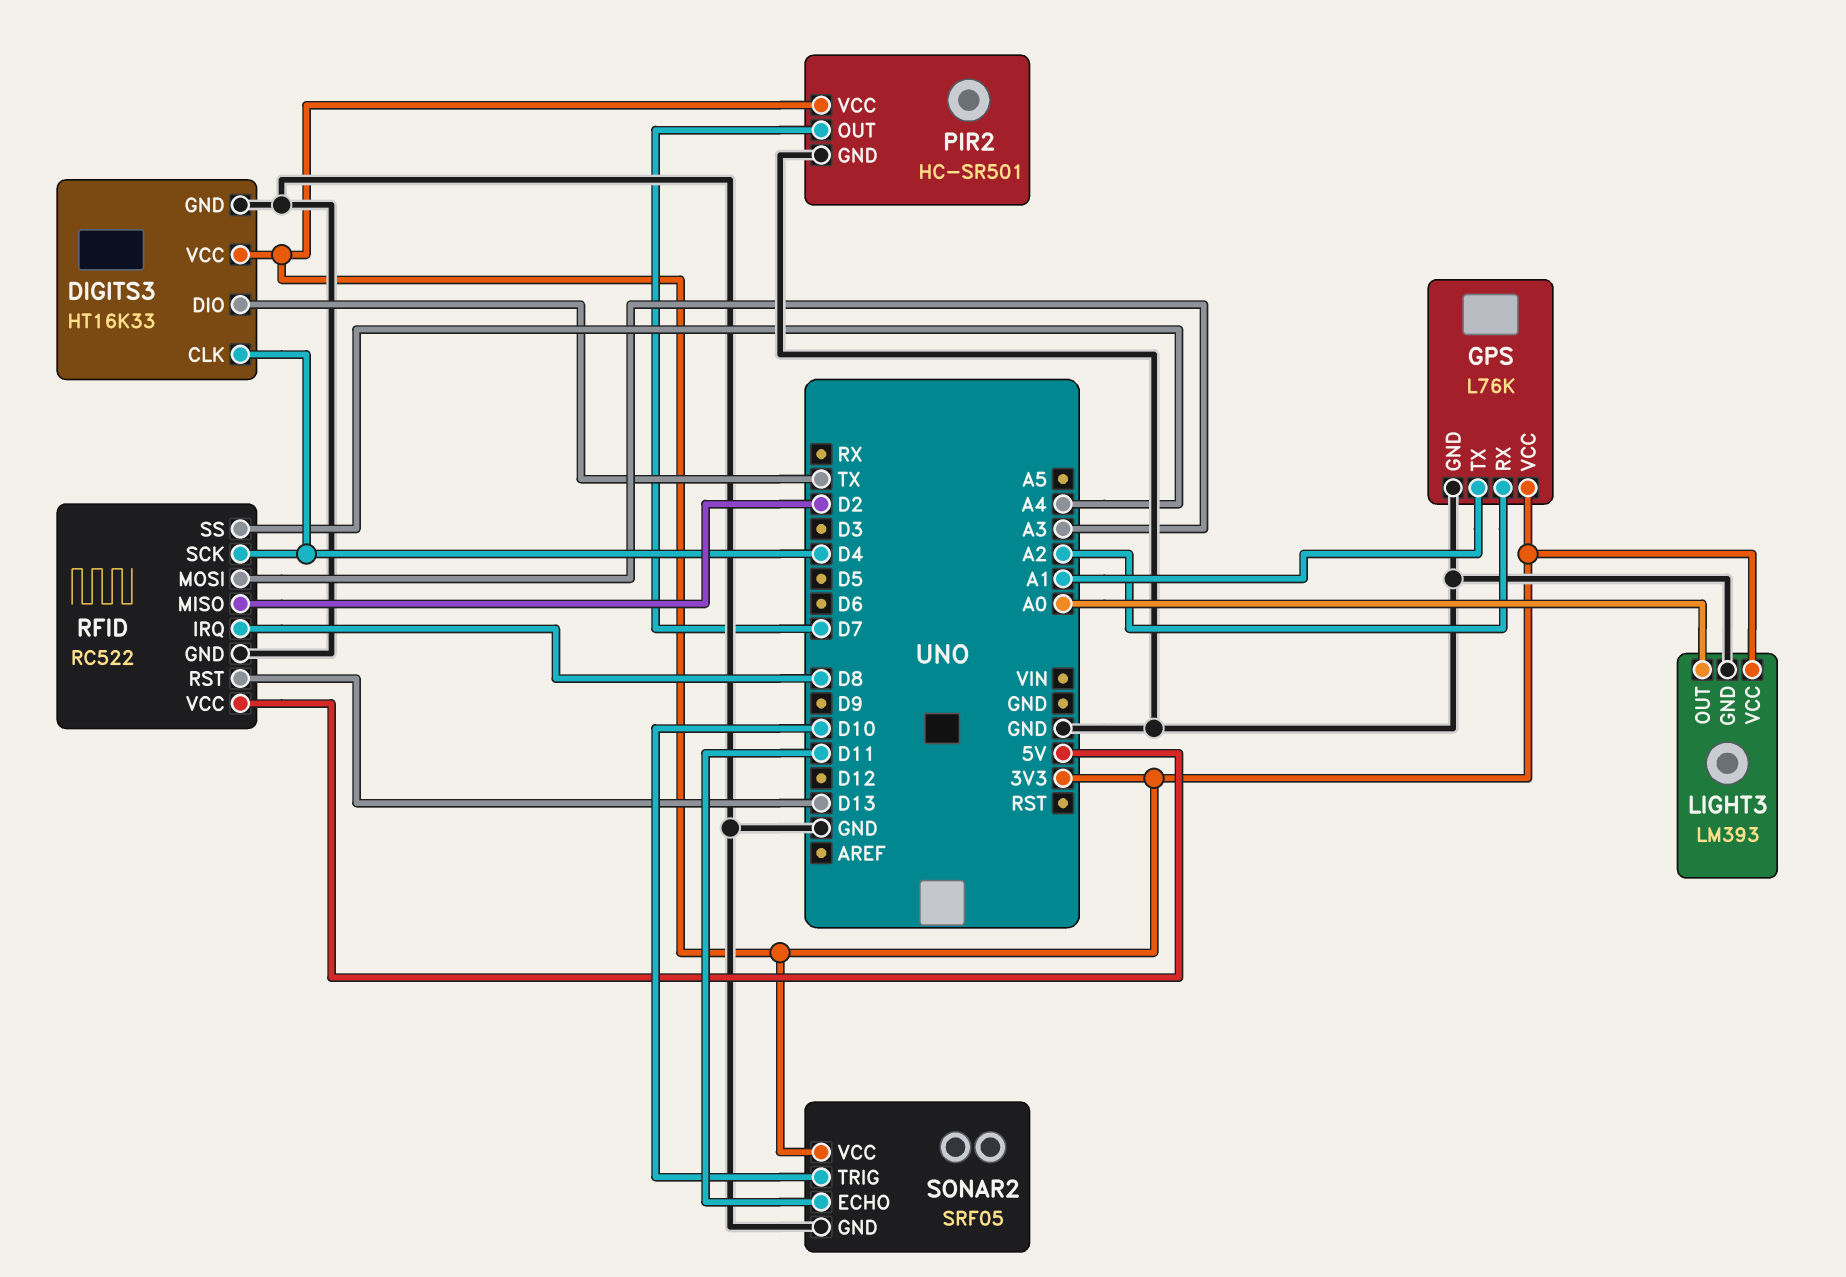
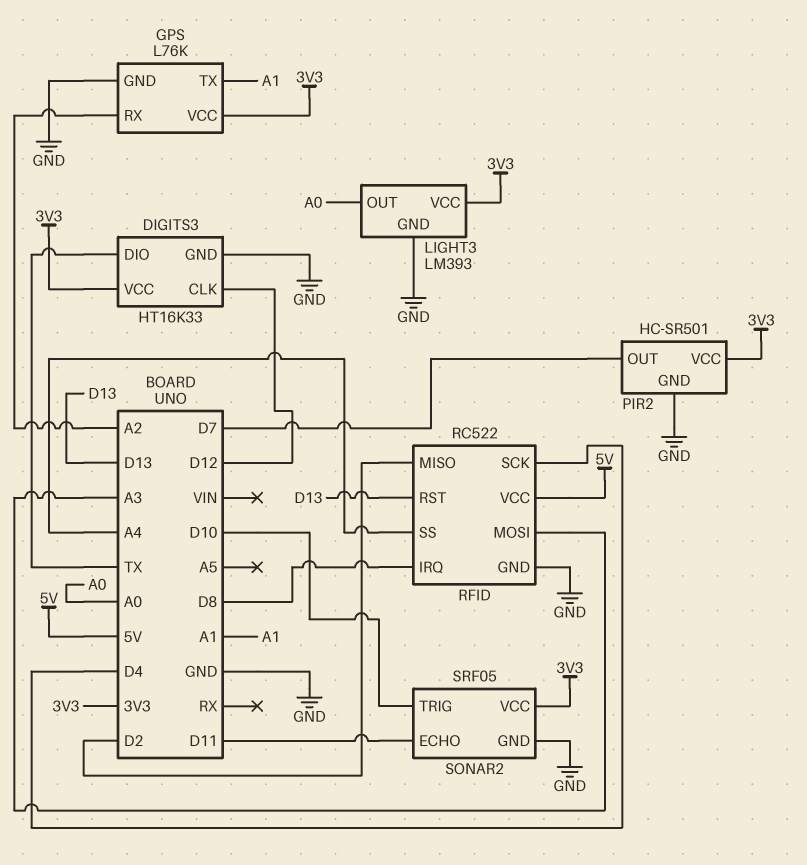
DIGITS3 pin CLK: D4 -> D12

